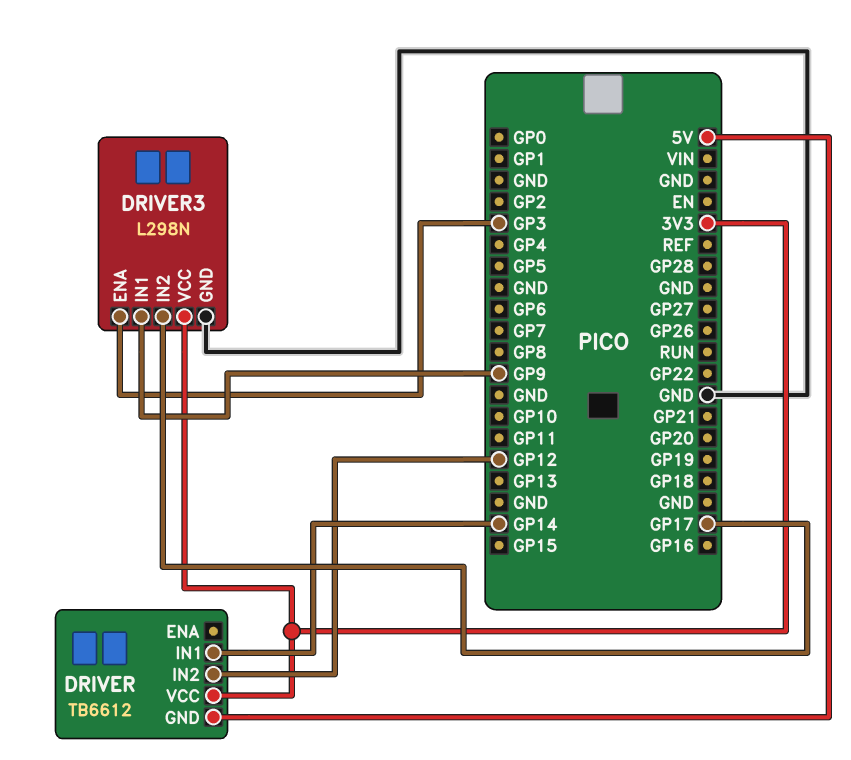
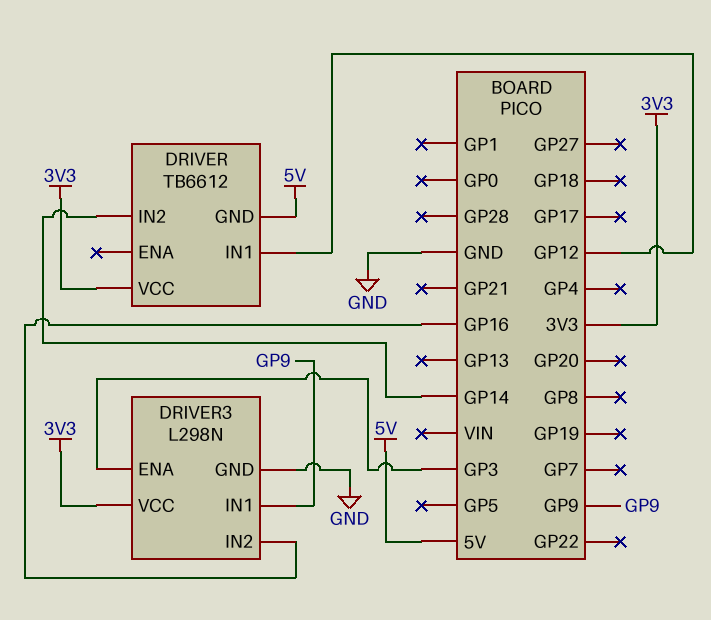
DRIVER pin IN1: GP14 -> GP12
DRIVER pin IN2: GP12 -> GP14
DRIVER3 pin IN2: GP17 -> GP16

